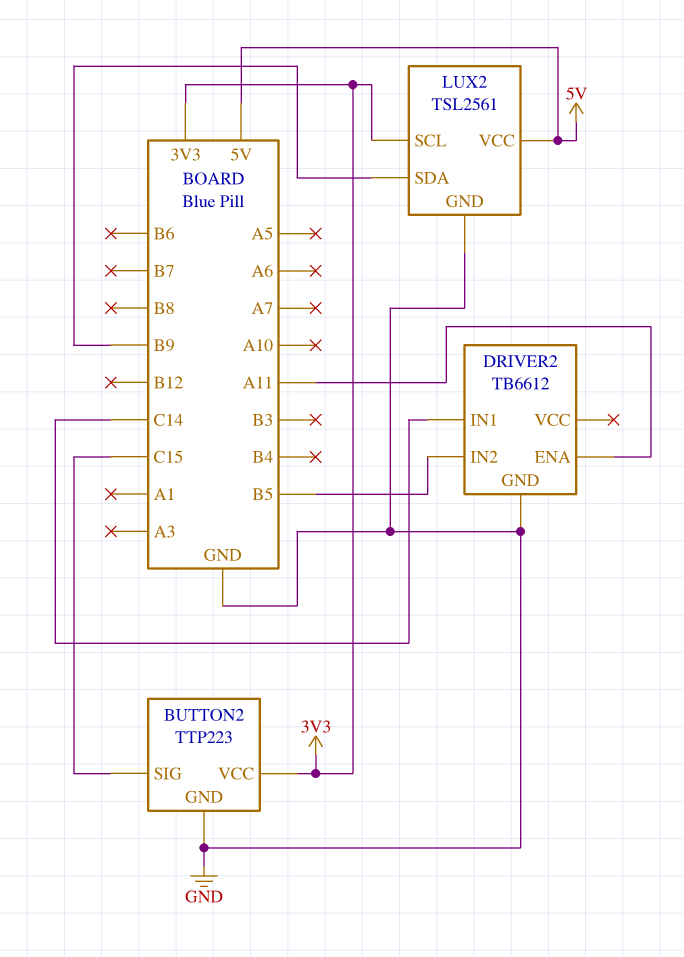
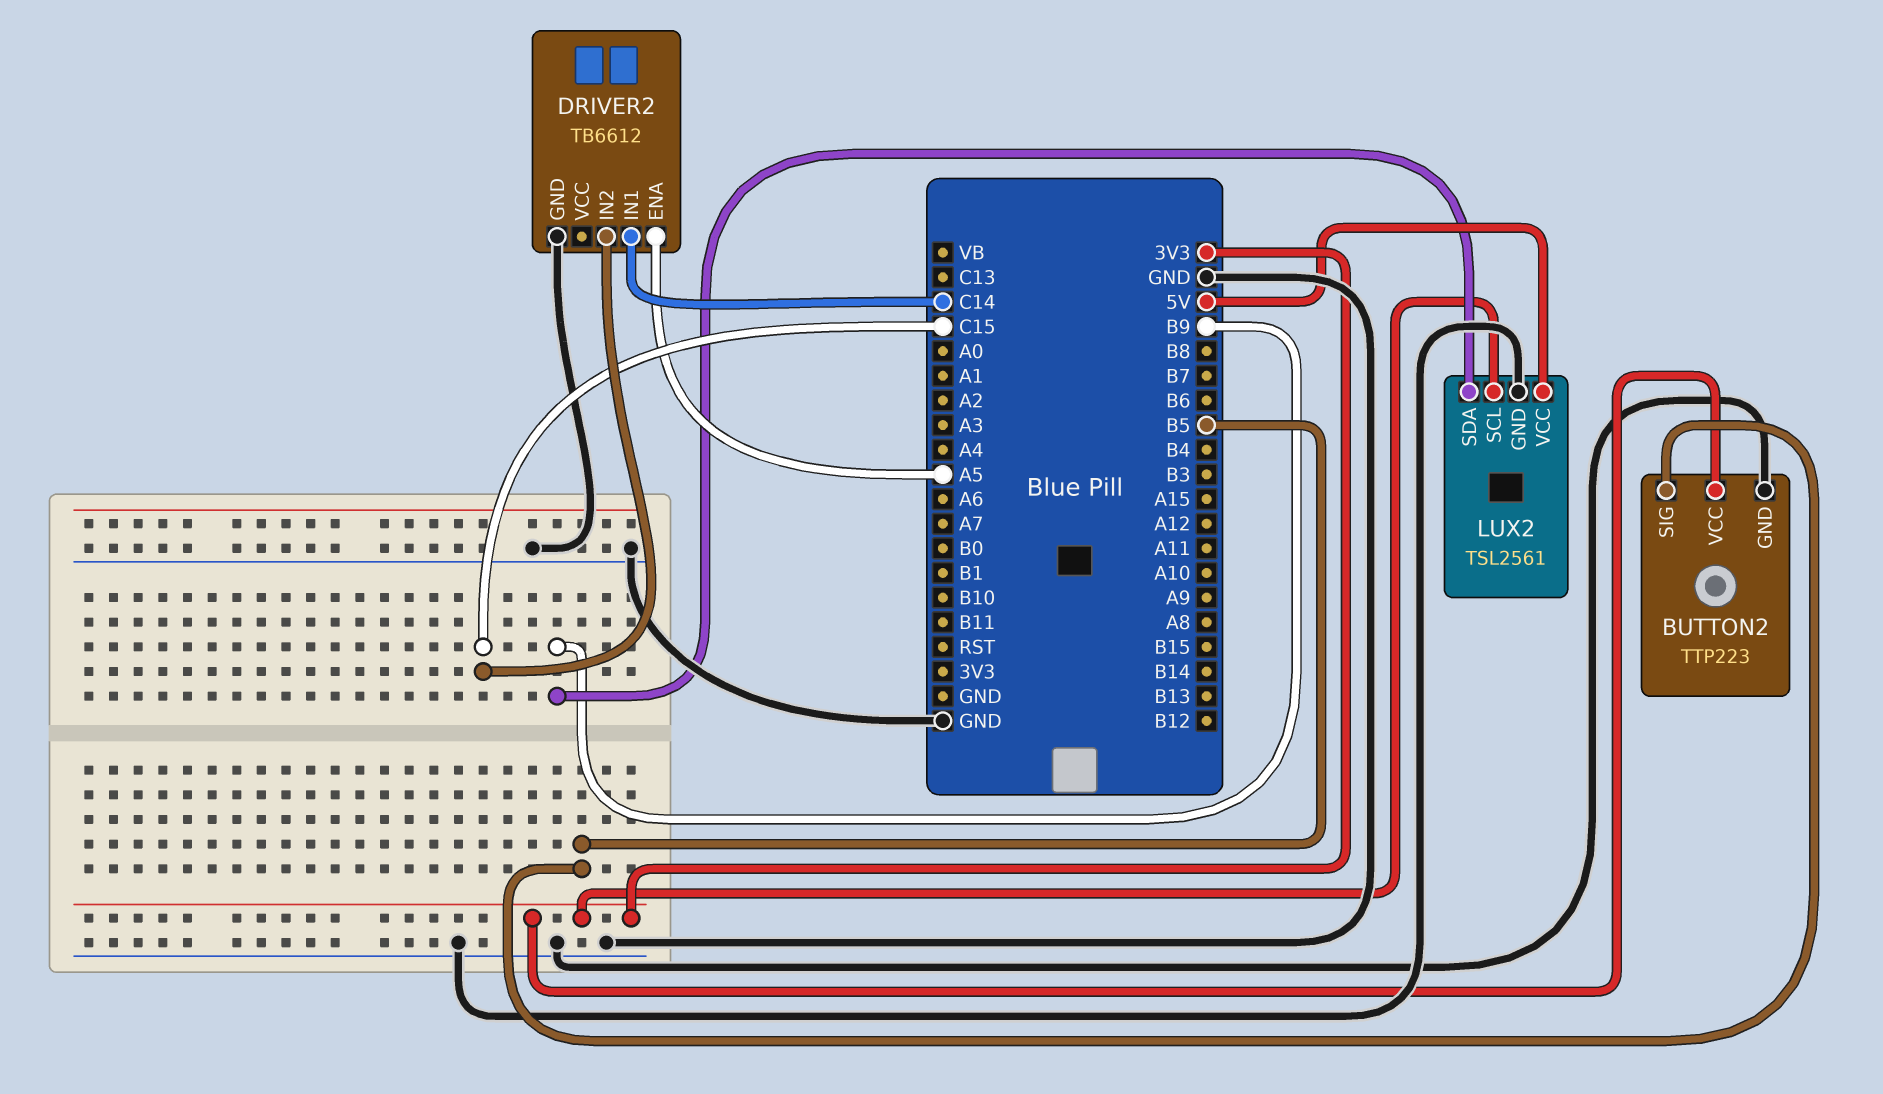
BUTTON2 pin SIG: C15 -> B5
DRIVER2 pin ENA: A11 -> A5
DRIVER2 pin IN2: B5 -> C15

